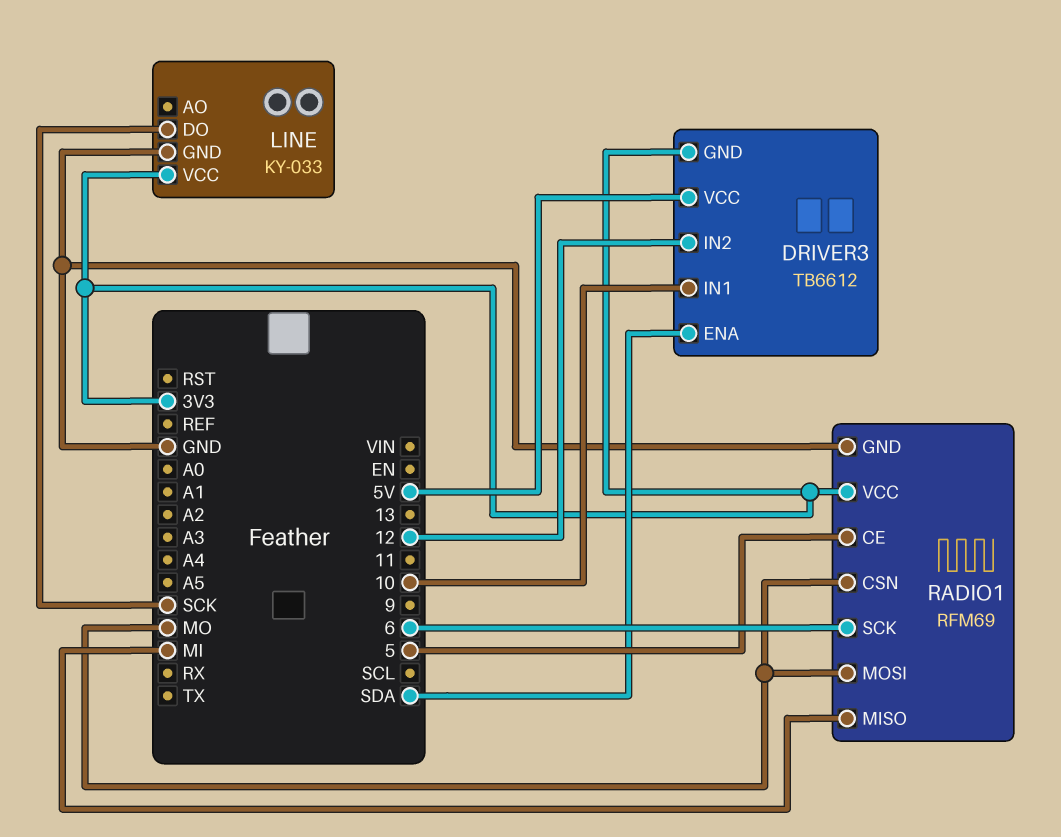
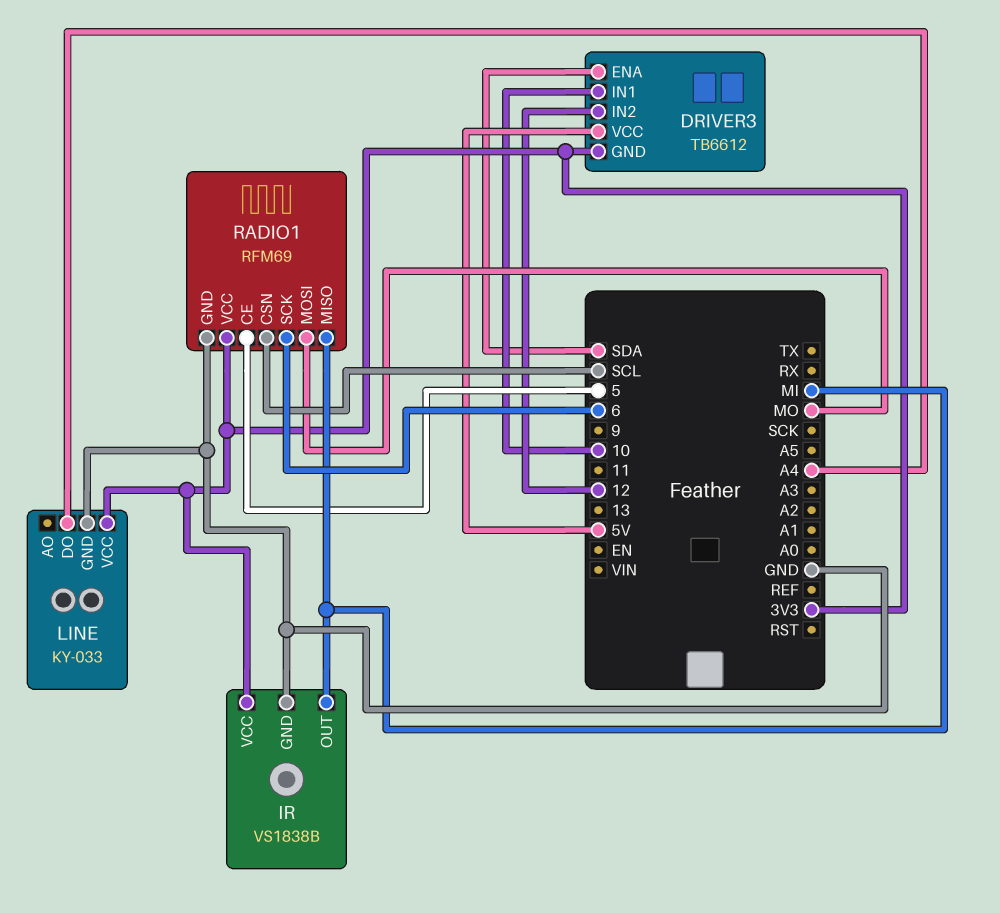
IR: none -> VS1838B
IR pin GND: none -> GND
IR pin OUT: none -> MI
IR pin VCC: none -> 3V3
LINE pin DO: SCK -> A4
RADIO1 pin CSN: MO -> SCL

